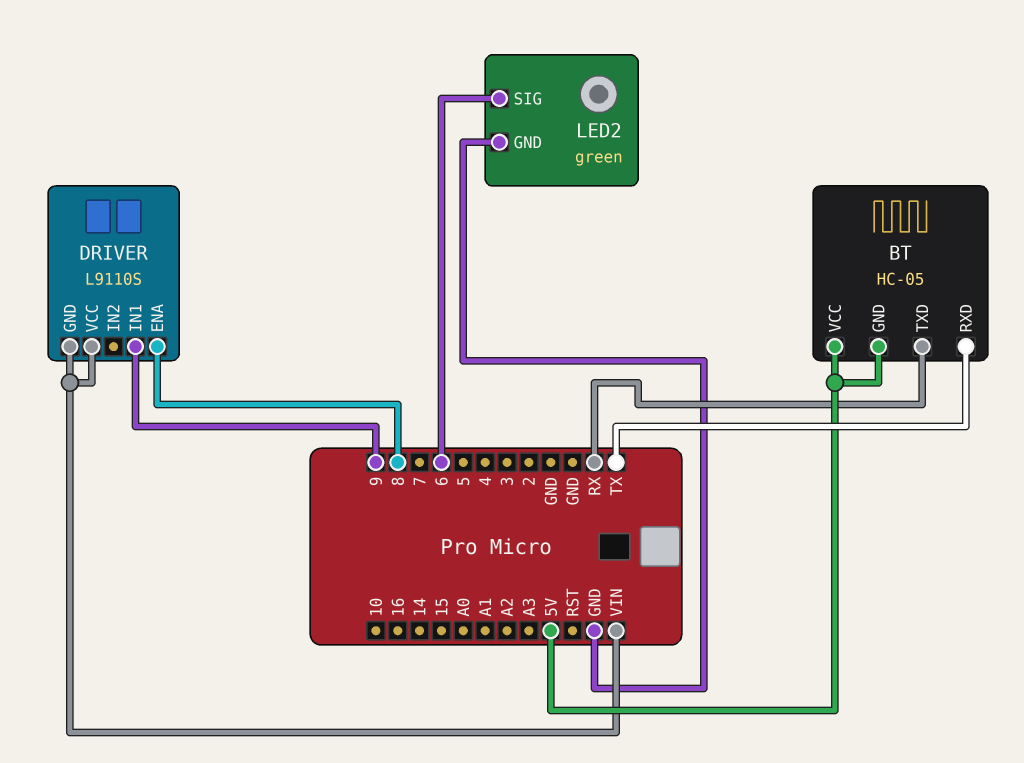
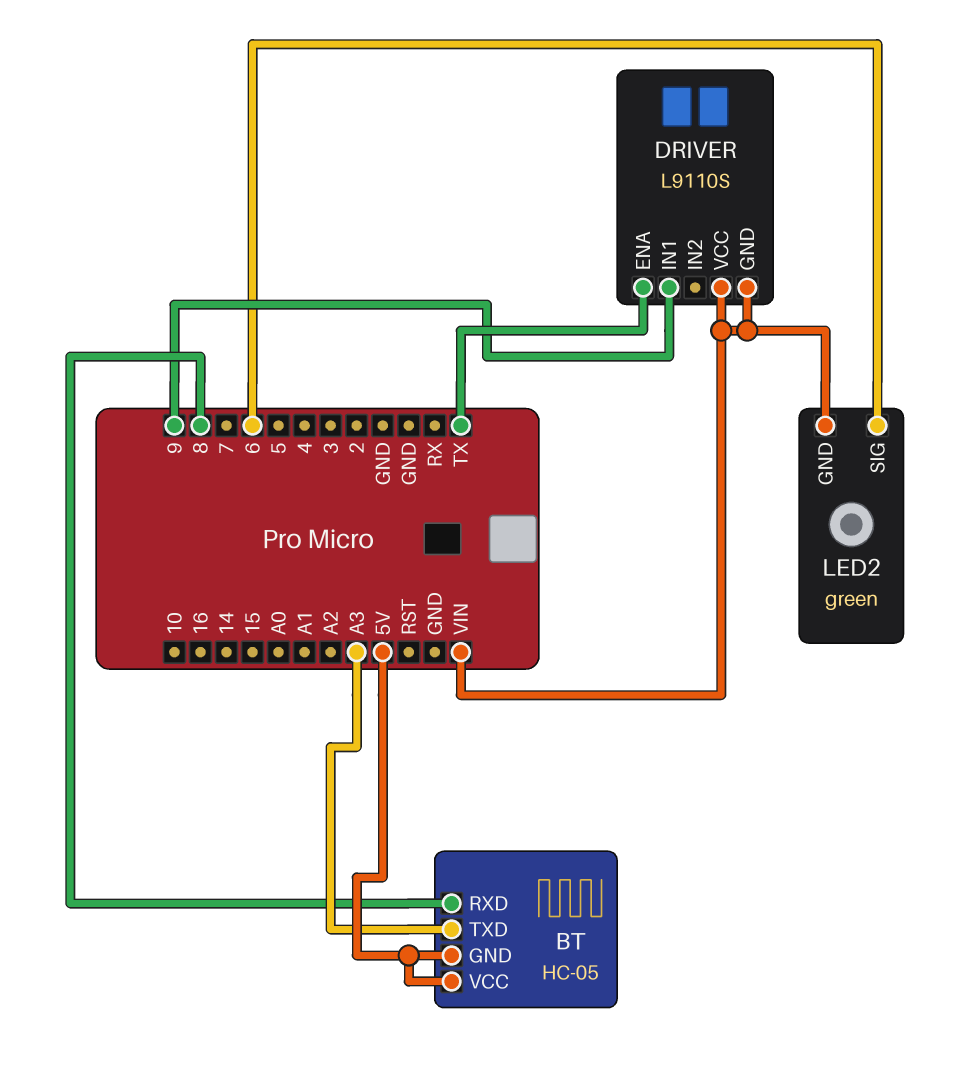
BT pin RXD: TX -> 8
BT pin TXD: RX -> A3
DRIVER pin ENA: 8 -> TX
LED2 pin GND: GND -> VIN

